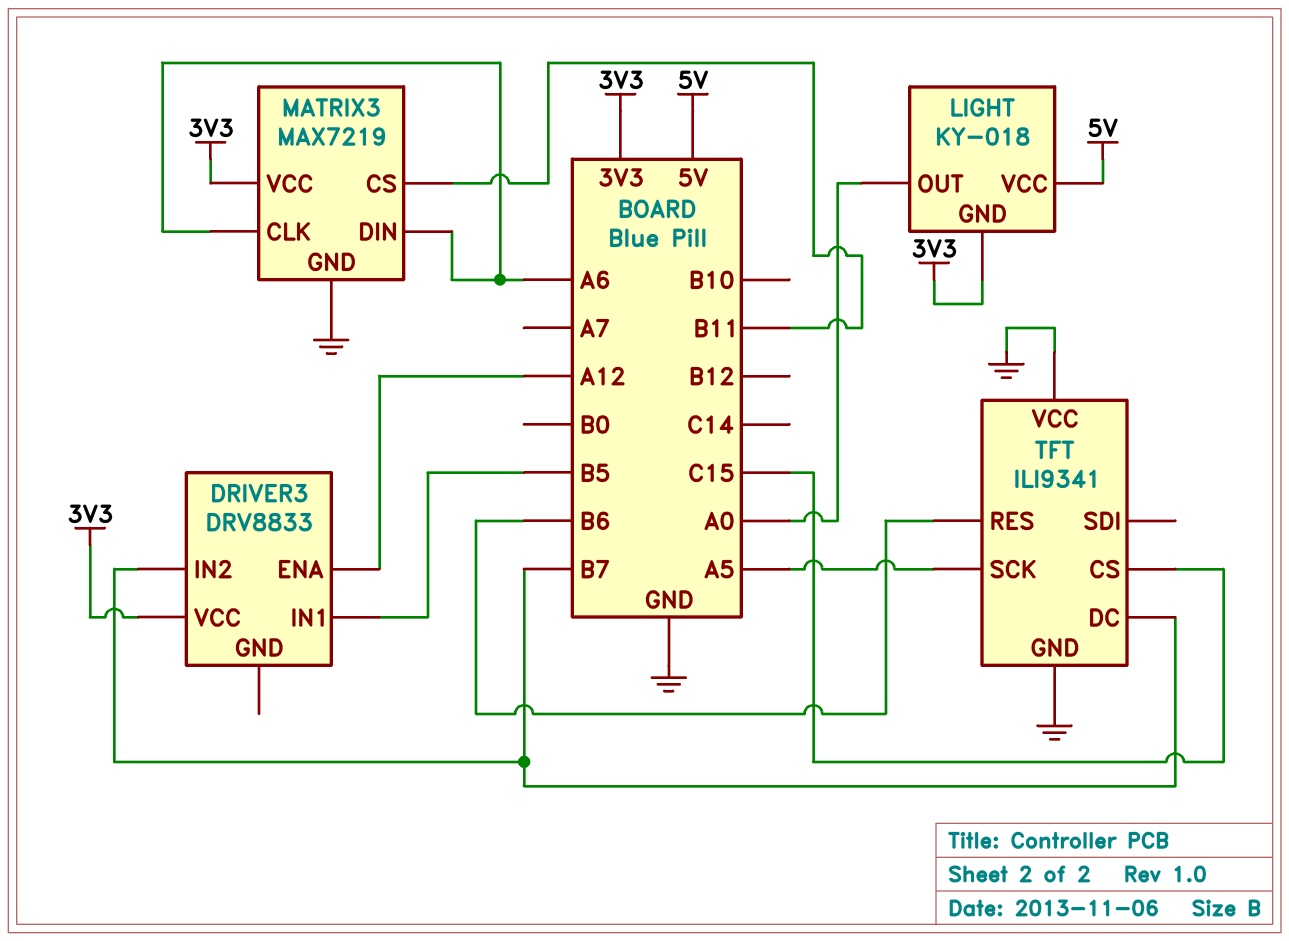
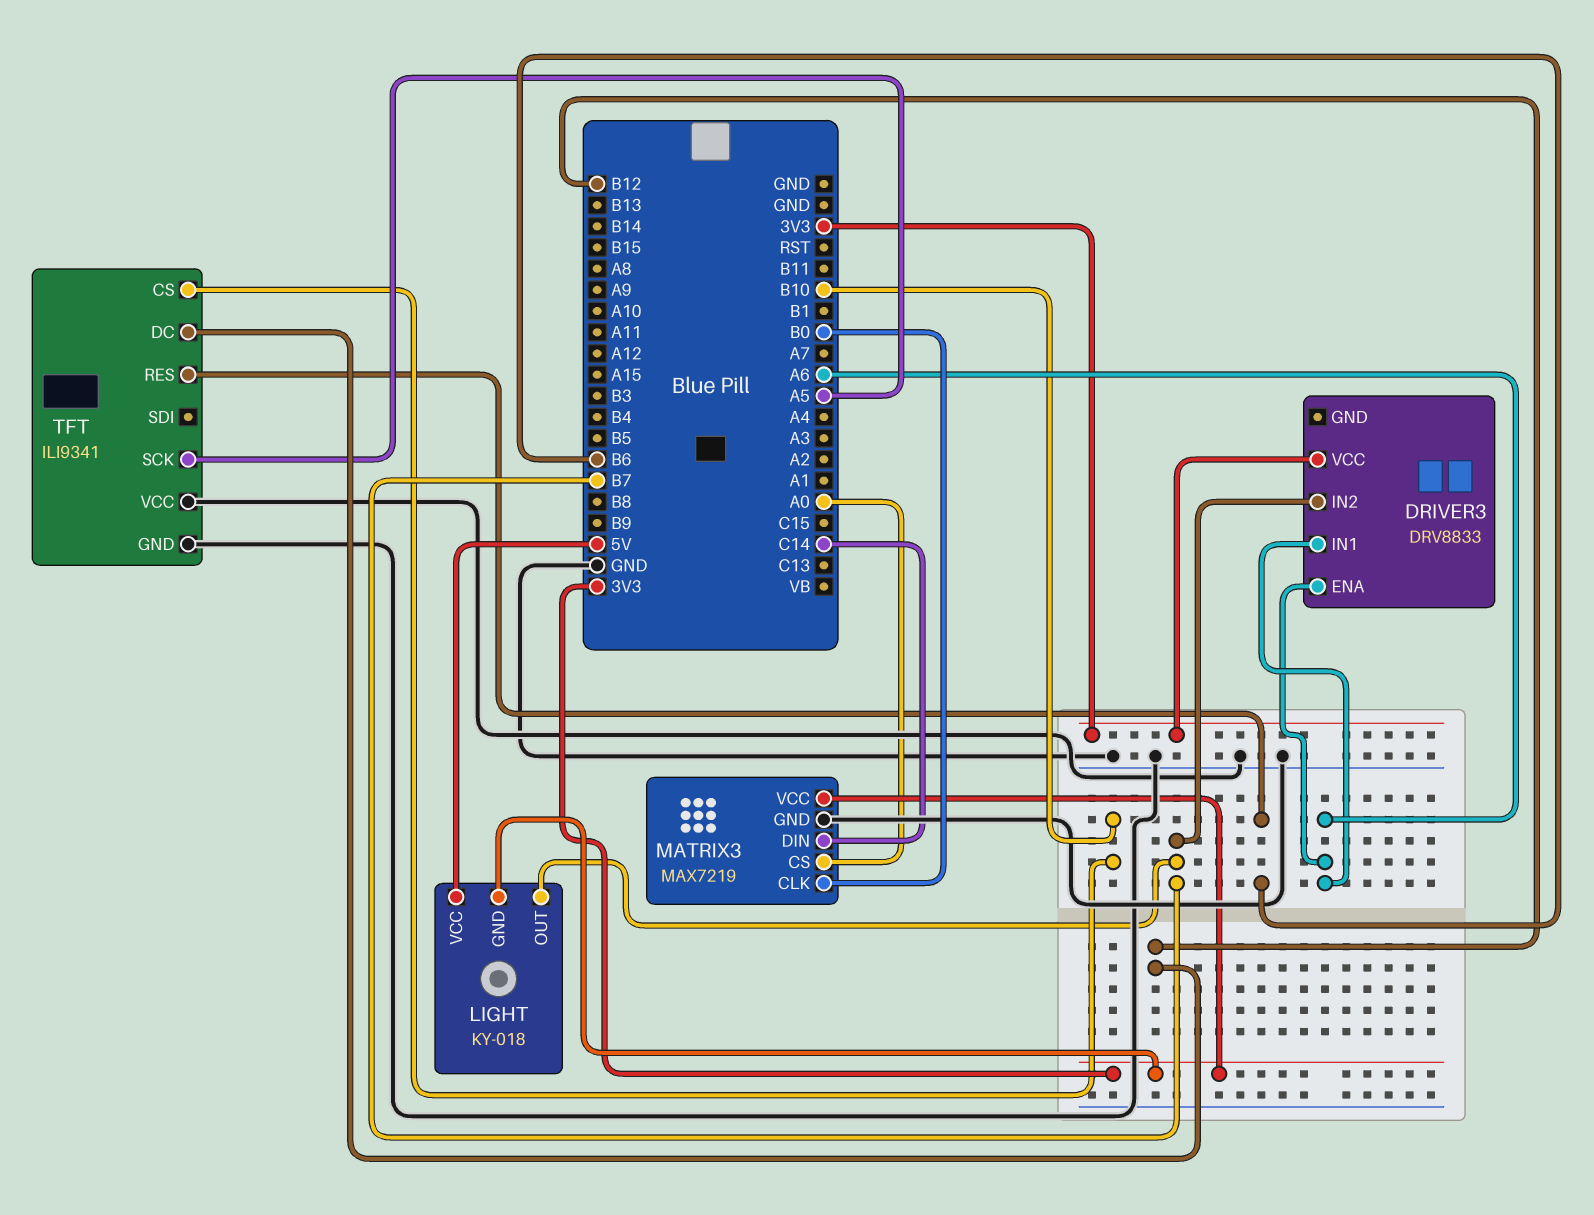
DRIVER3 pin ENA: A12 -> A6
DRIVER3 pin IN1: B5 -> A6
LIGHT pin OUT: A0 -> B7
MATRIX3 pin CLK: A6 -> B0
MATRIX3 pin CS: B11 -> A0
MATRIX3 pin DIN: A6 -> C14
TFT pin CS: C15 -> B10
TFT pin DC: B7 -> B12

